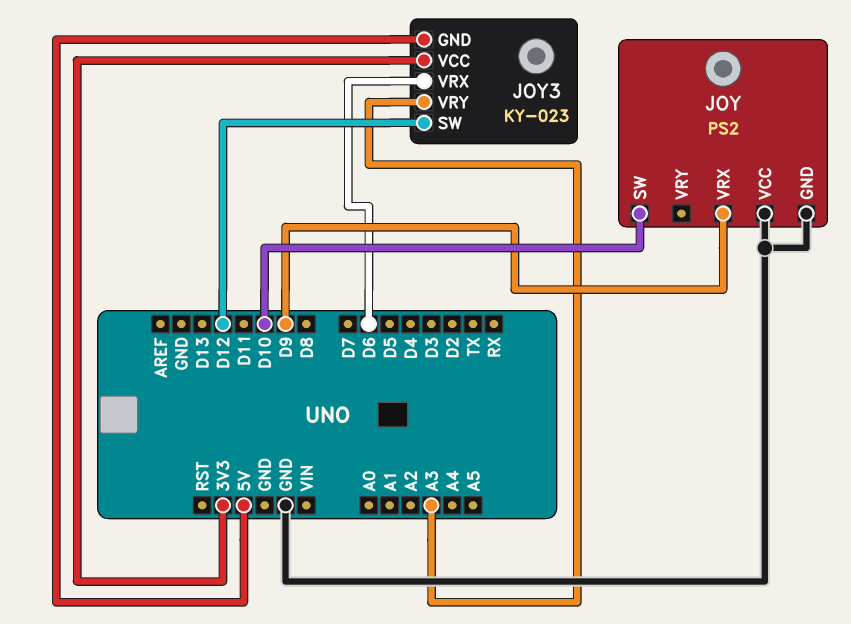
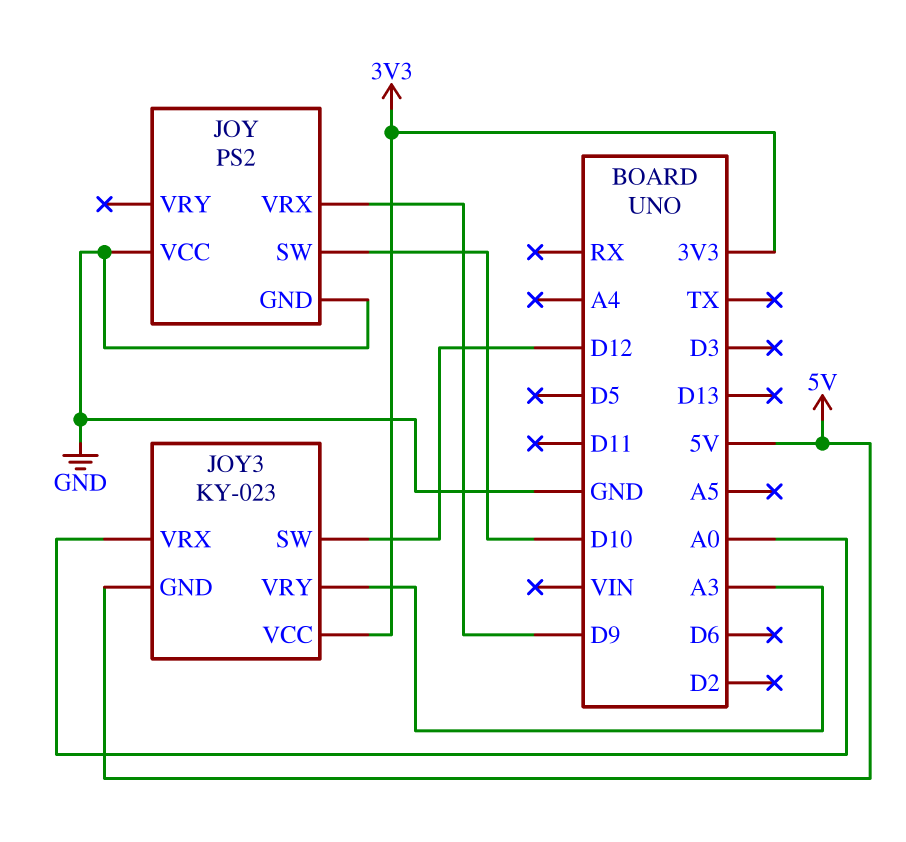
JOY3 pin VRX: D6 -> A0

